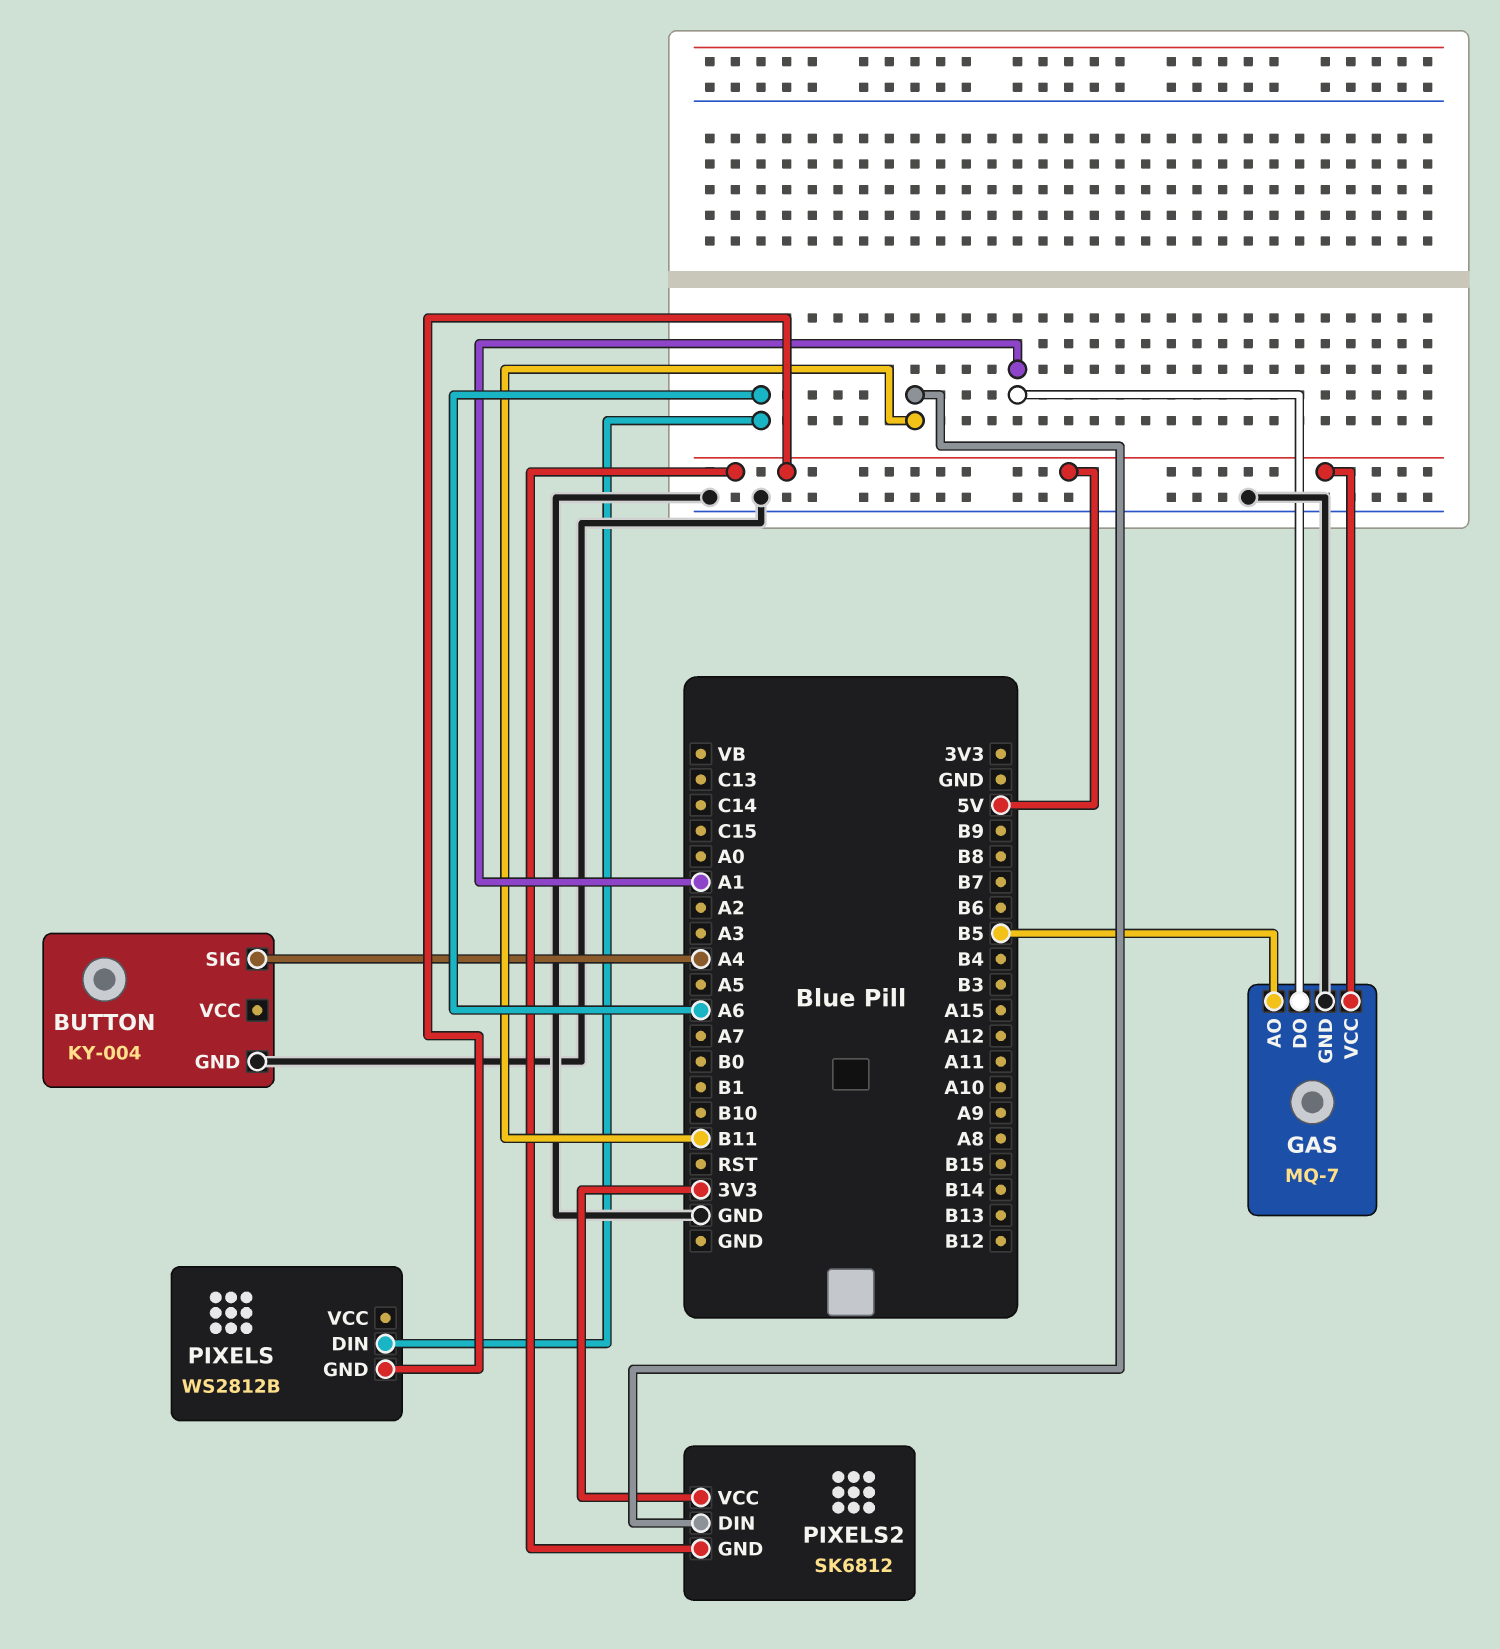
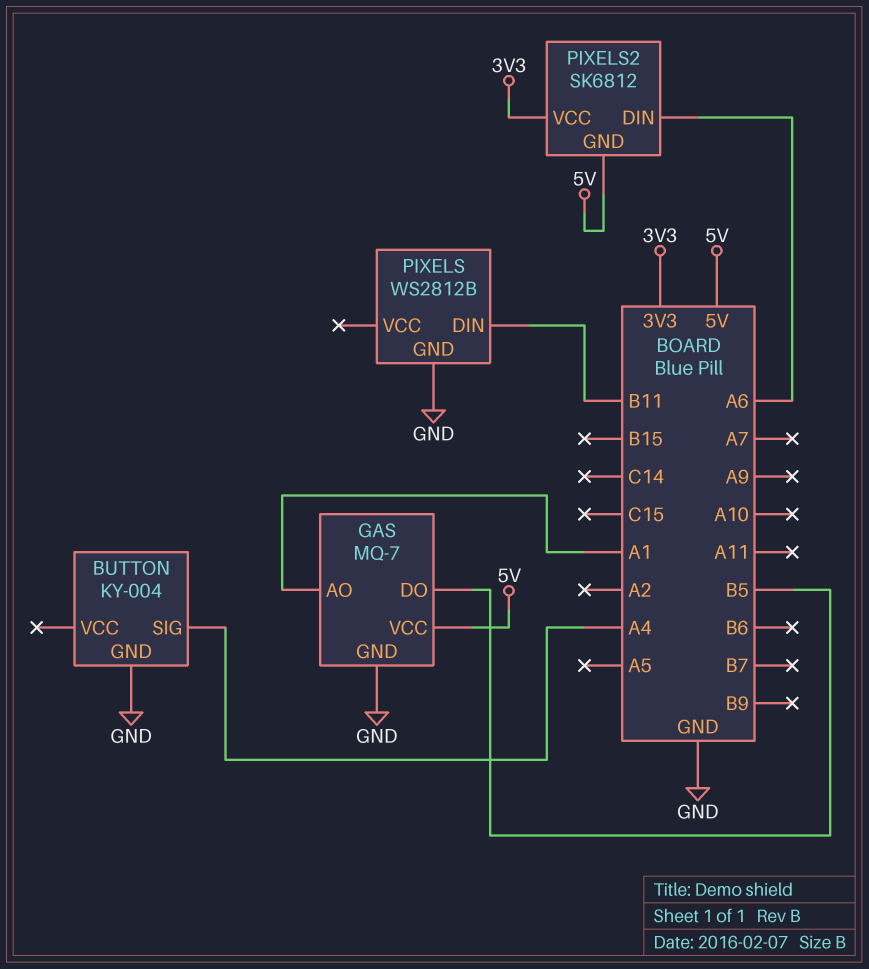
GAS pin AO: B5 -> A1
GAS pin DO: A1 -> B5
PIXELS pin DIN: A6 -> B11
PIXELS pin GND: 5V -> GND
PIXELS2 pin DIN: B11 -> A6

